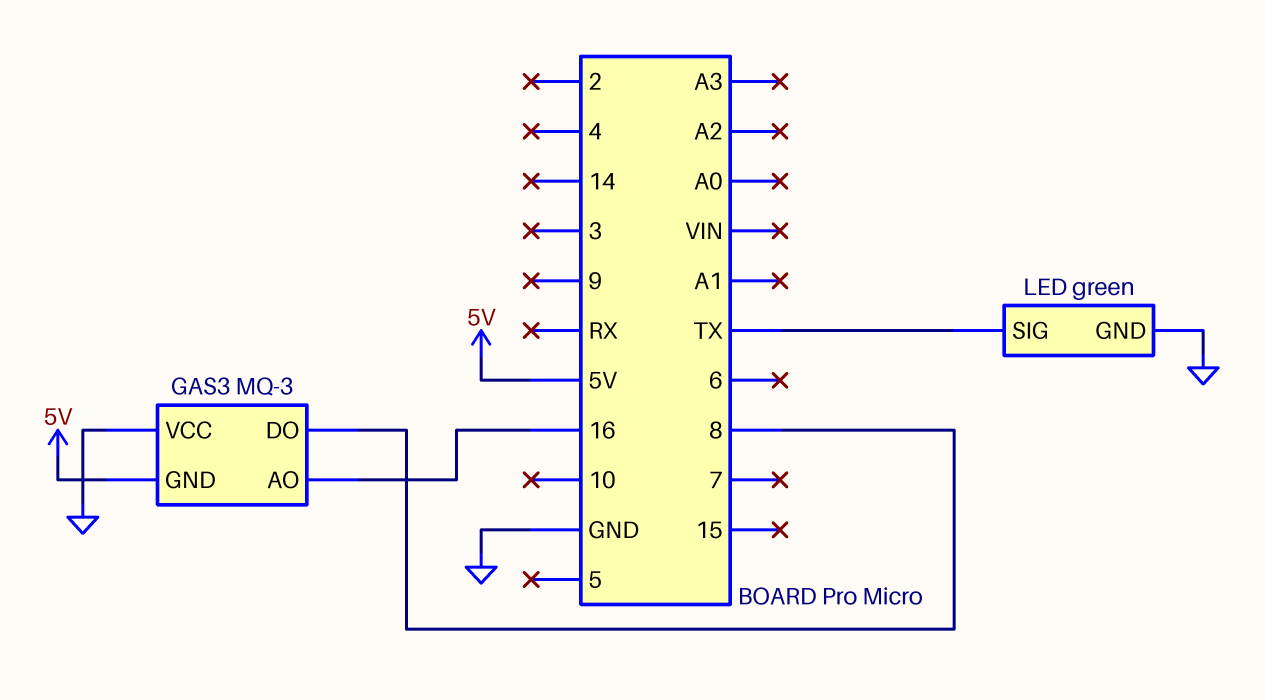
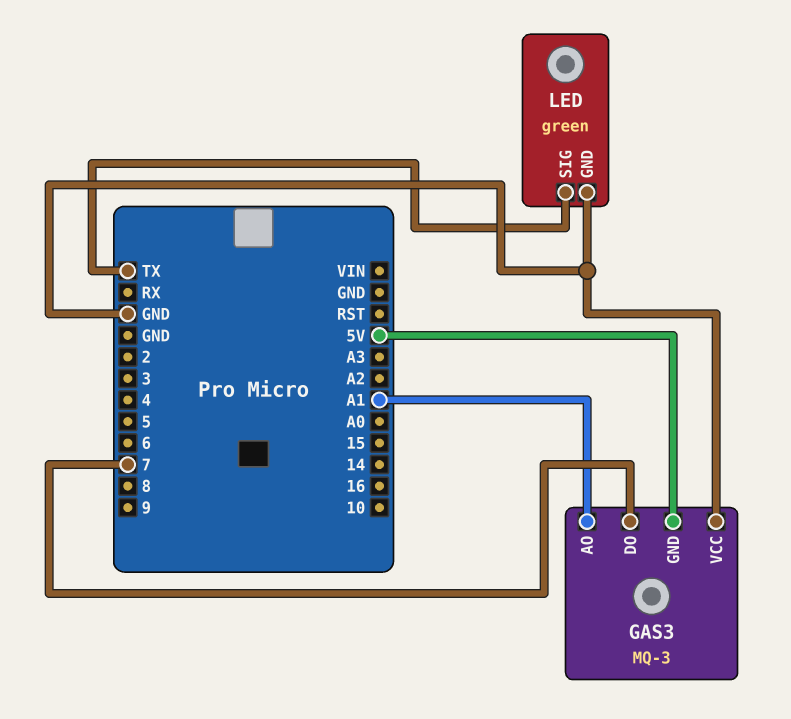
GAS3 pin AO: 16 -> A1
GAS3 pin DO: 8 -> 7

